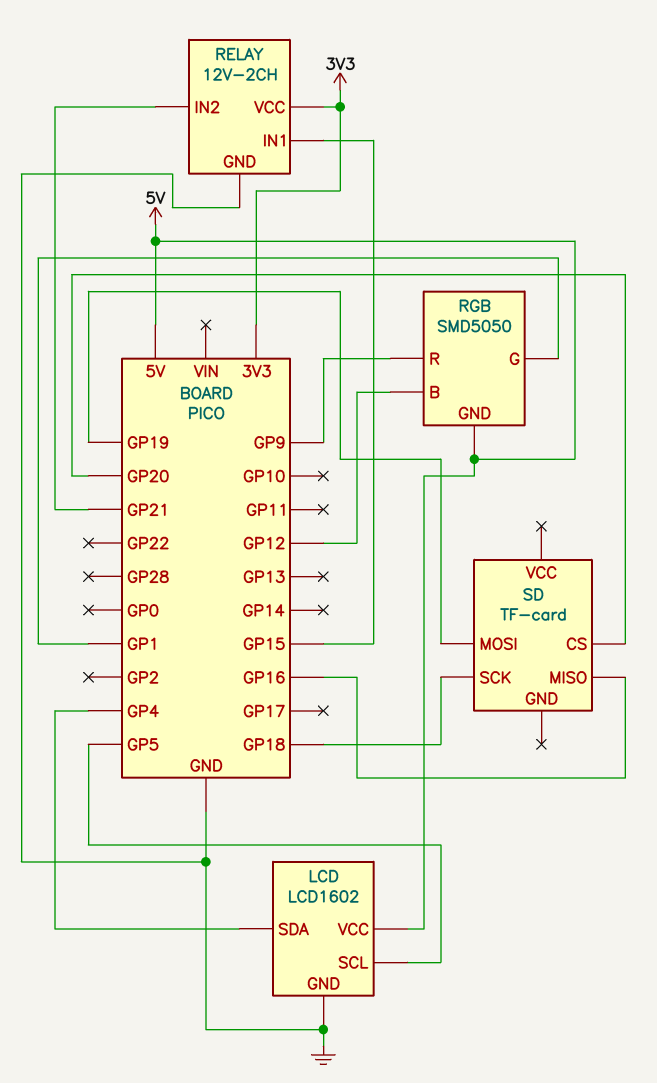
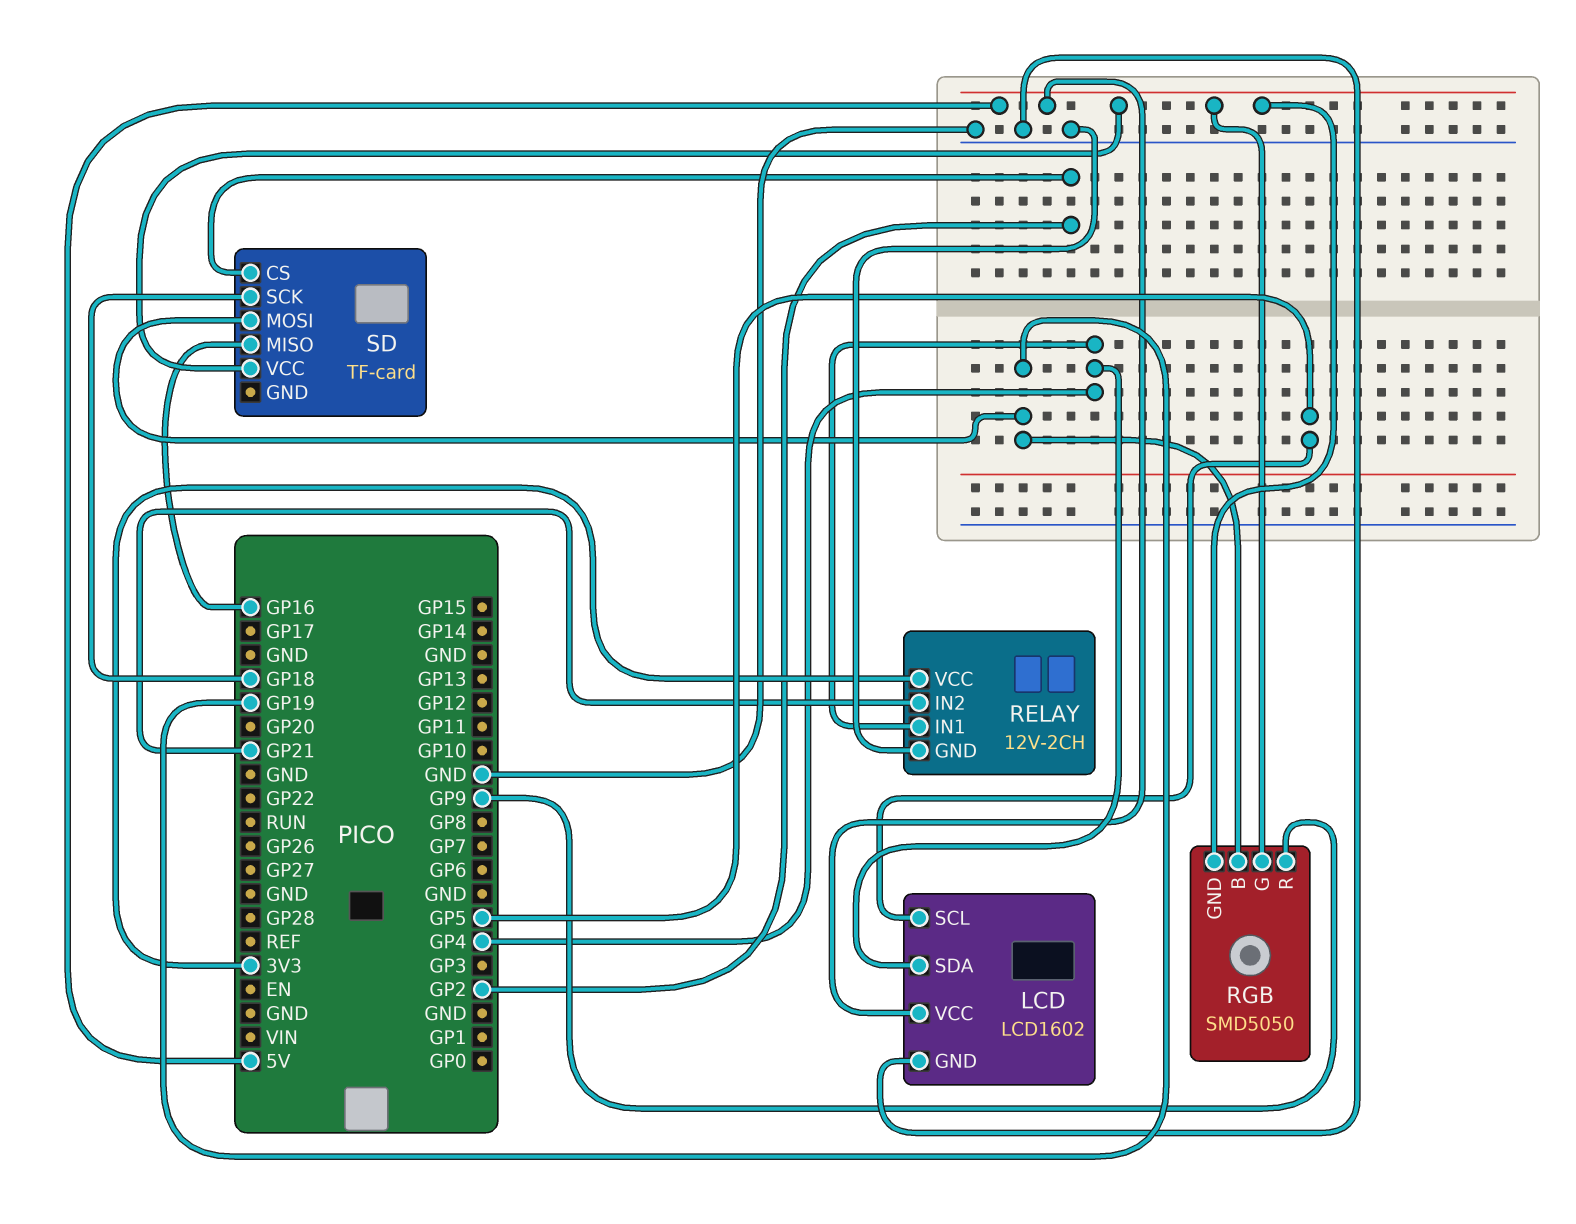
RELAY pin IN1: GP15 -> GP4
RGB pin B: GP12 -> GP19
RGB pin G: GP1 -> 5V
SD pin CS: GP20 -> GP2
SD pin VCC: none -> 5V

